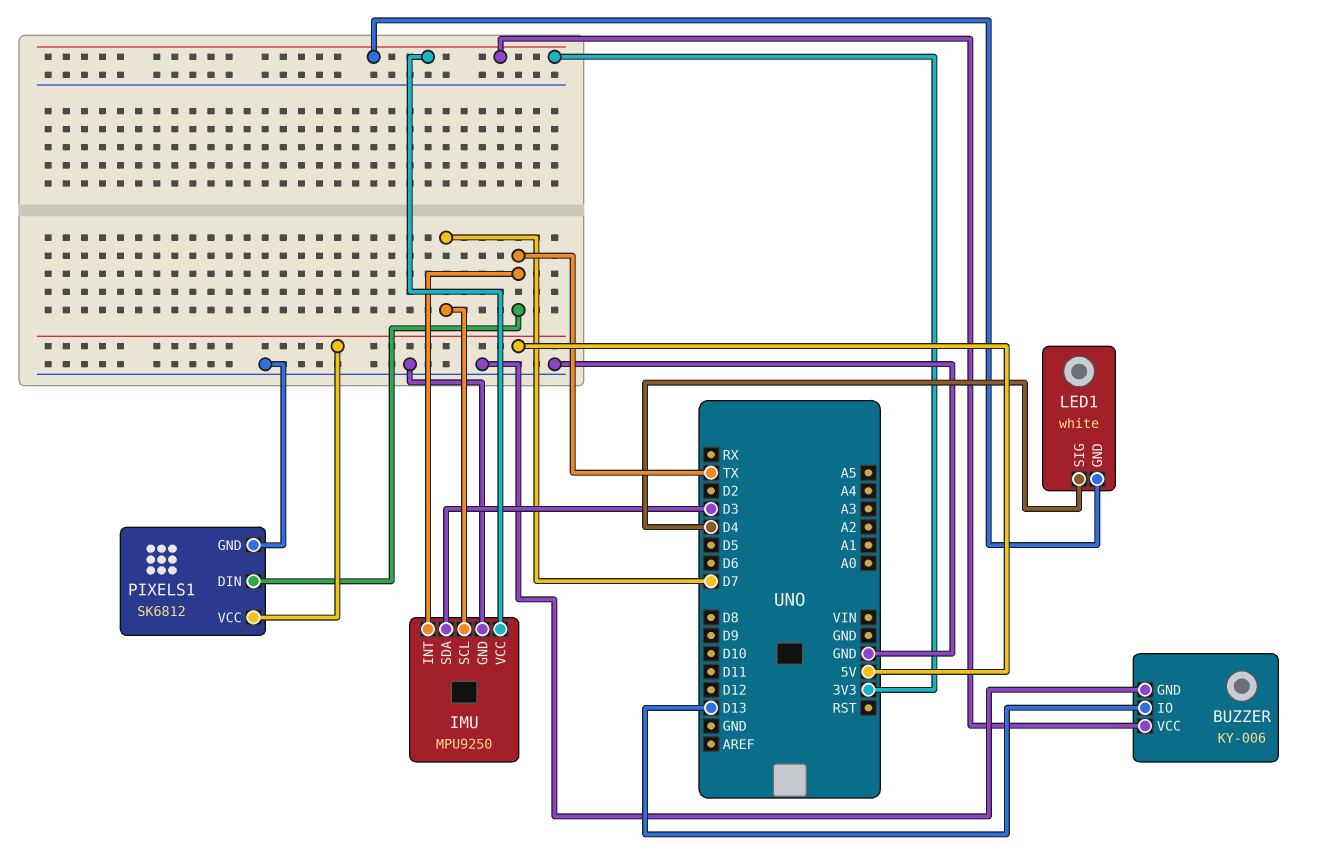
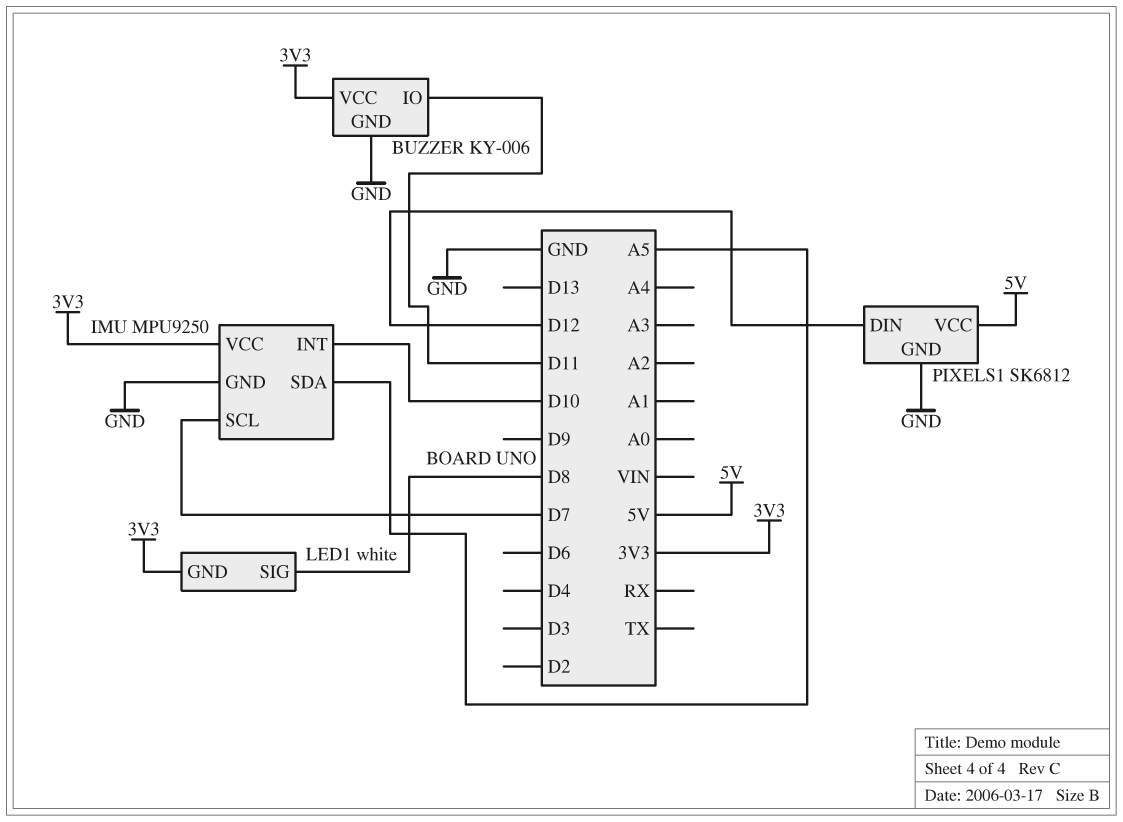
BUZZER pin IO: D13 -> D11
IMU pin INT: TX -> D10
IMU pin SDA: D3 -> A5
LED1 pin SIG: D4 -> D8
PIXELS1 pin DIN: TX -> D12

